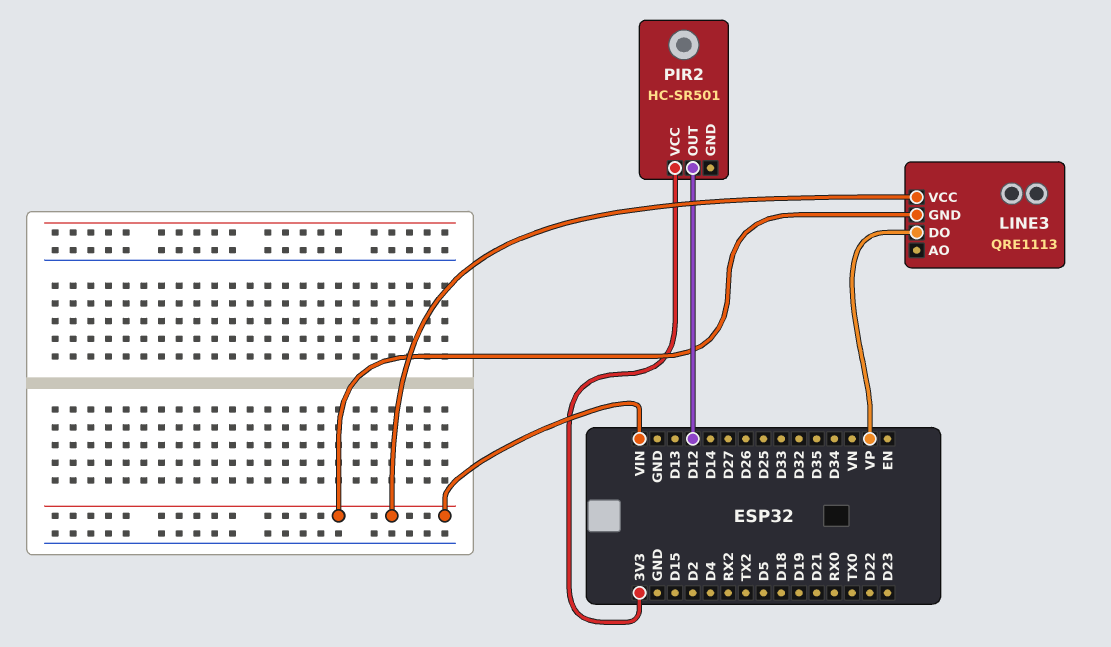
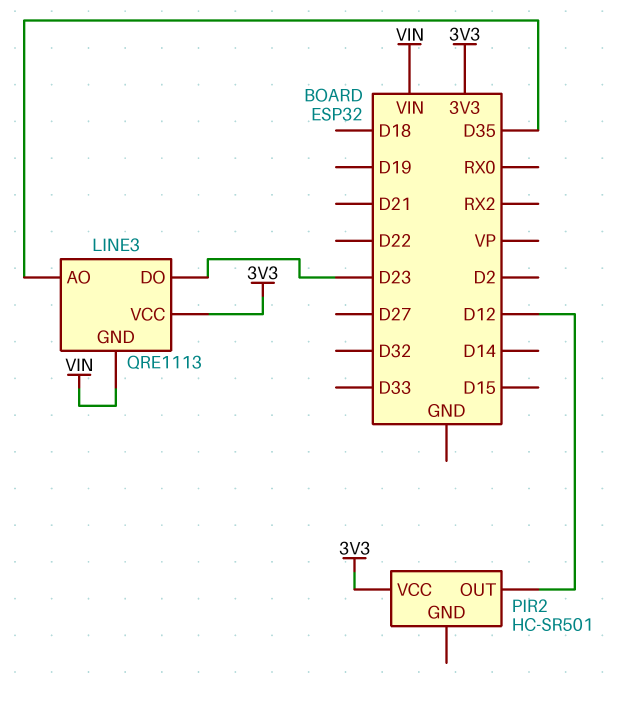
LINE3 pin AO: none -> D35
LINE3 pin DO: VP -> D23
LINE3 pin VCC: VIN -> 3V3

